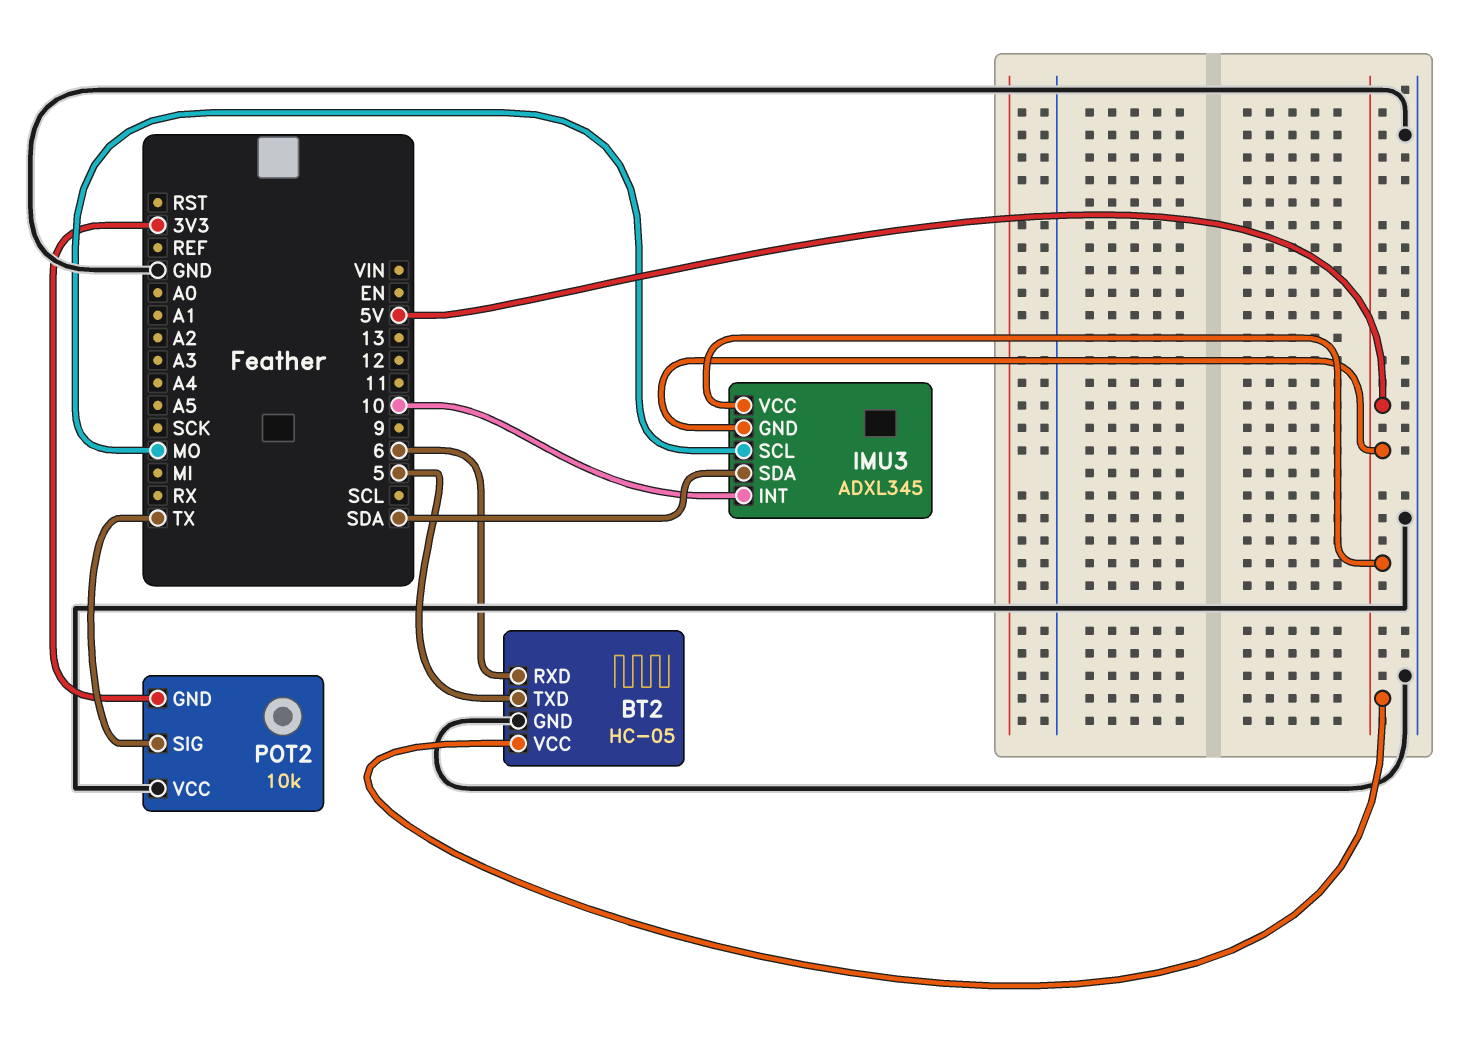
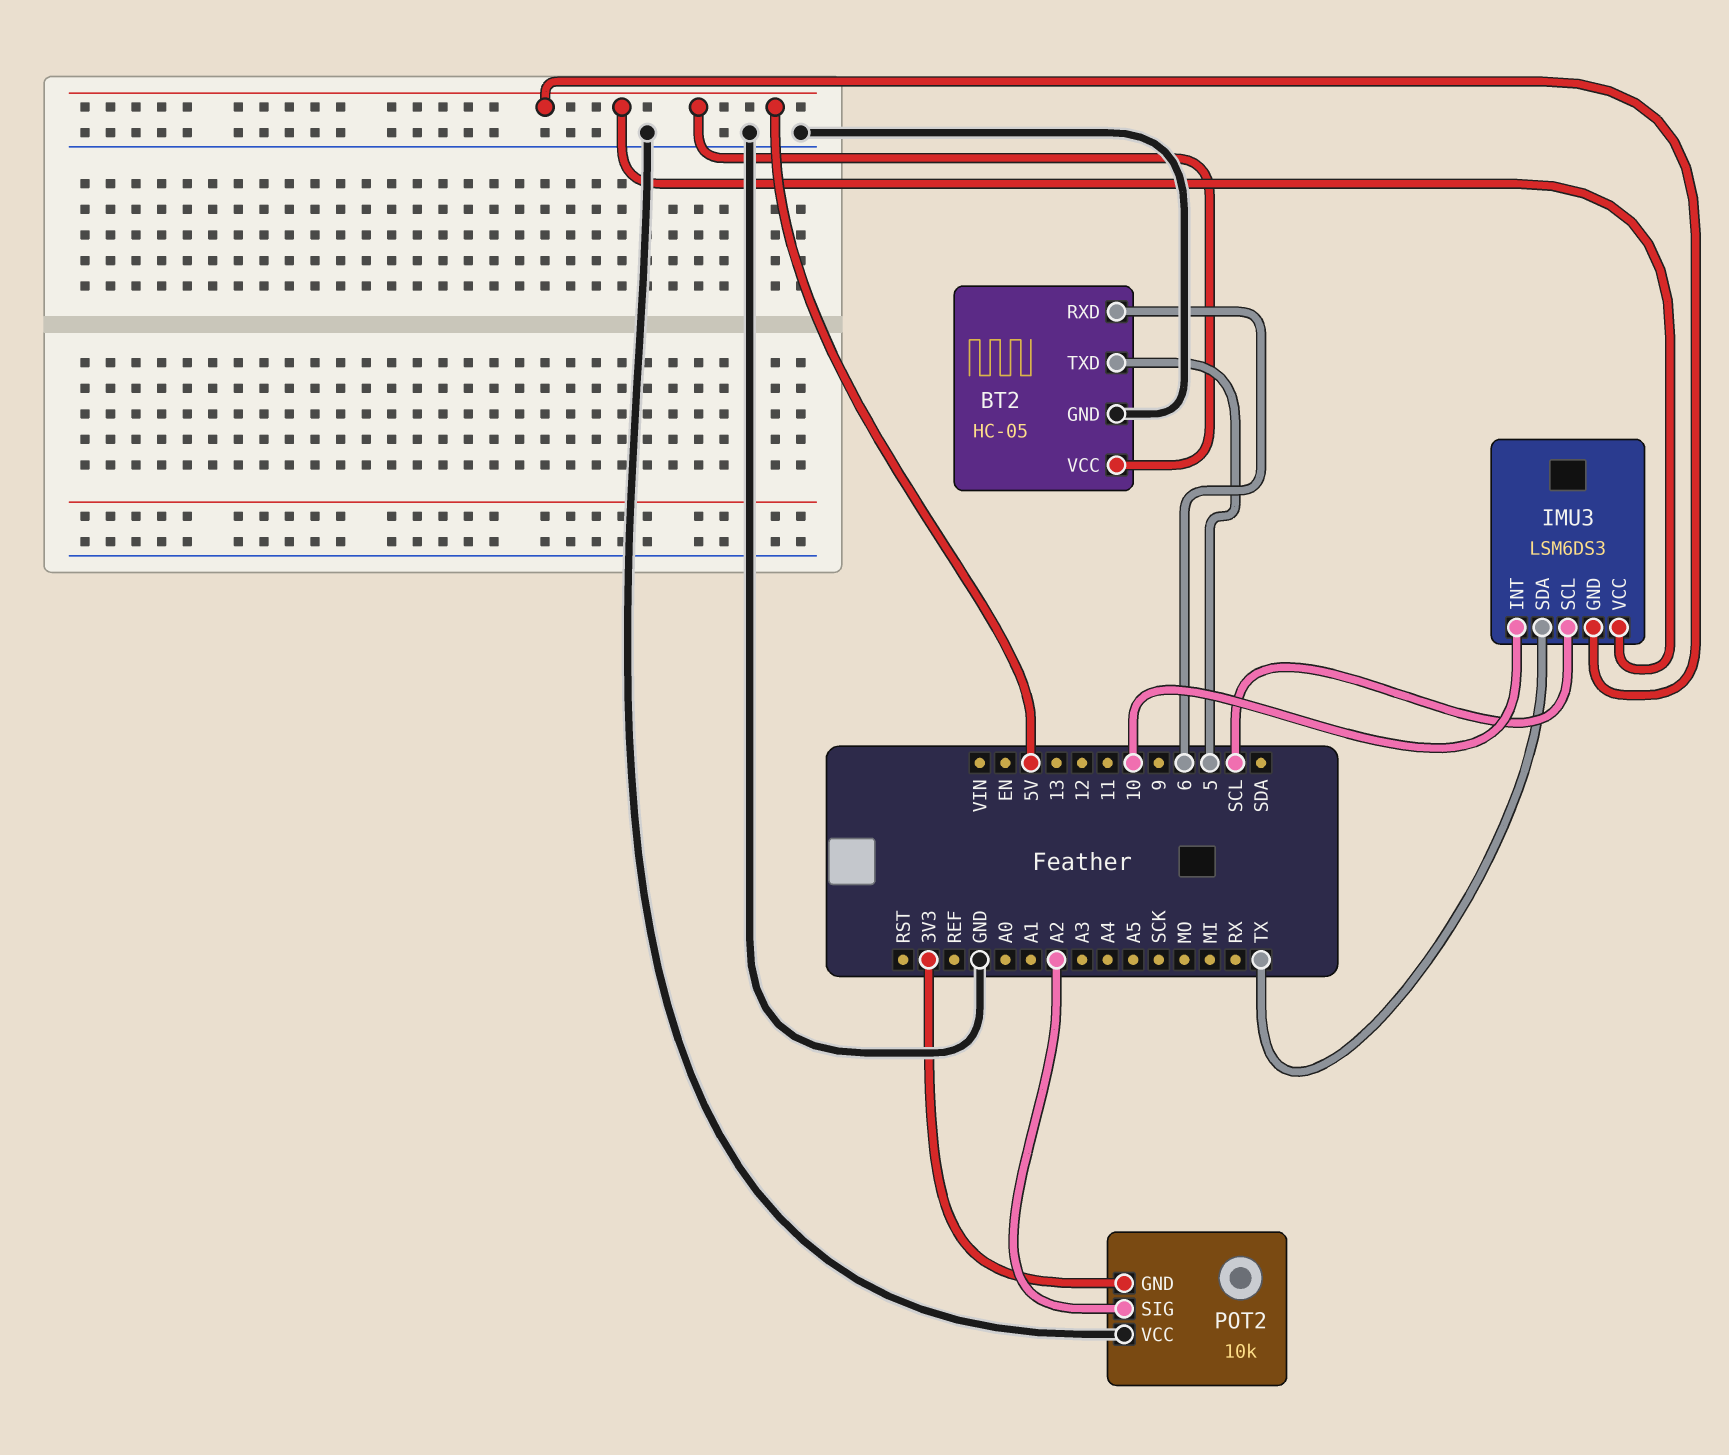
IMU3: ADXL345 -> LSM6DS3
IMU3 pin SCL: MO -> SCL
IMU3 pin SDA: SDA -> TX
POT2 pin SIG: TX -> A2

